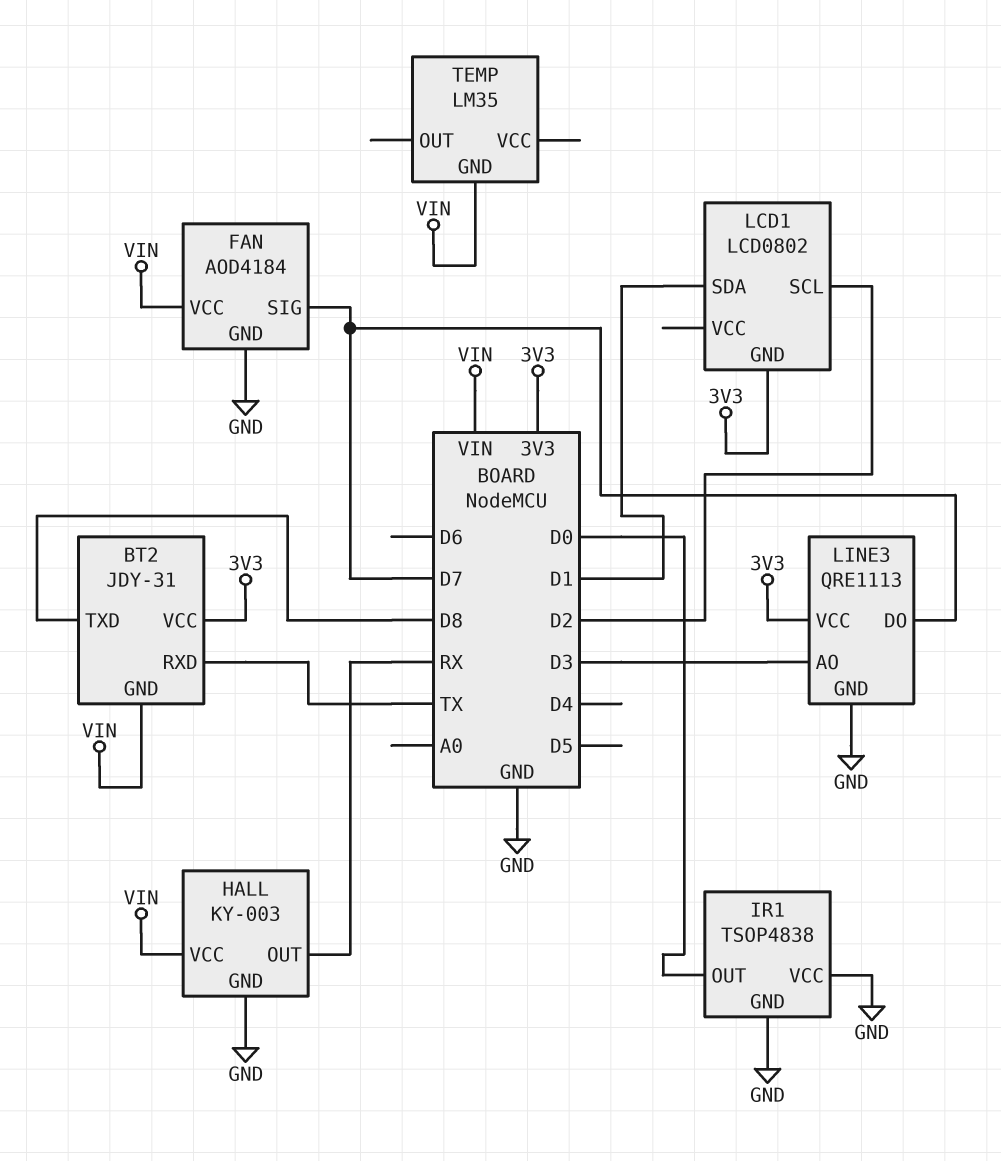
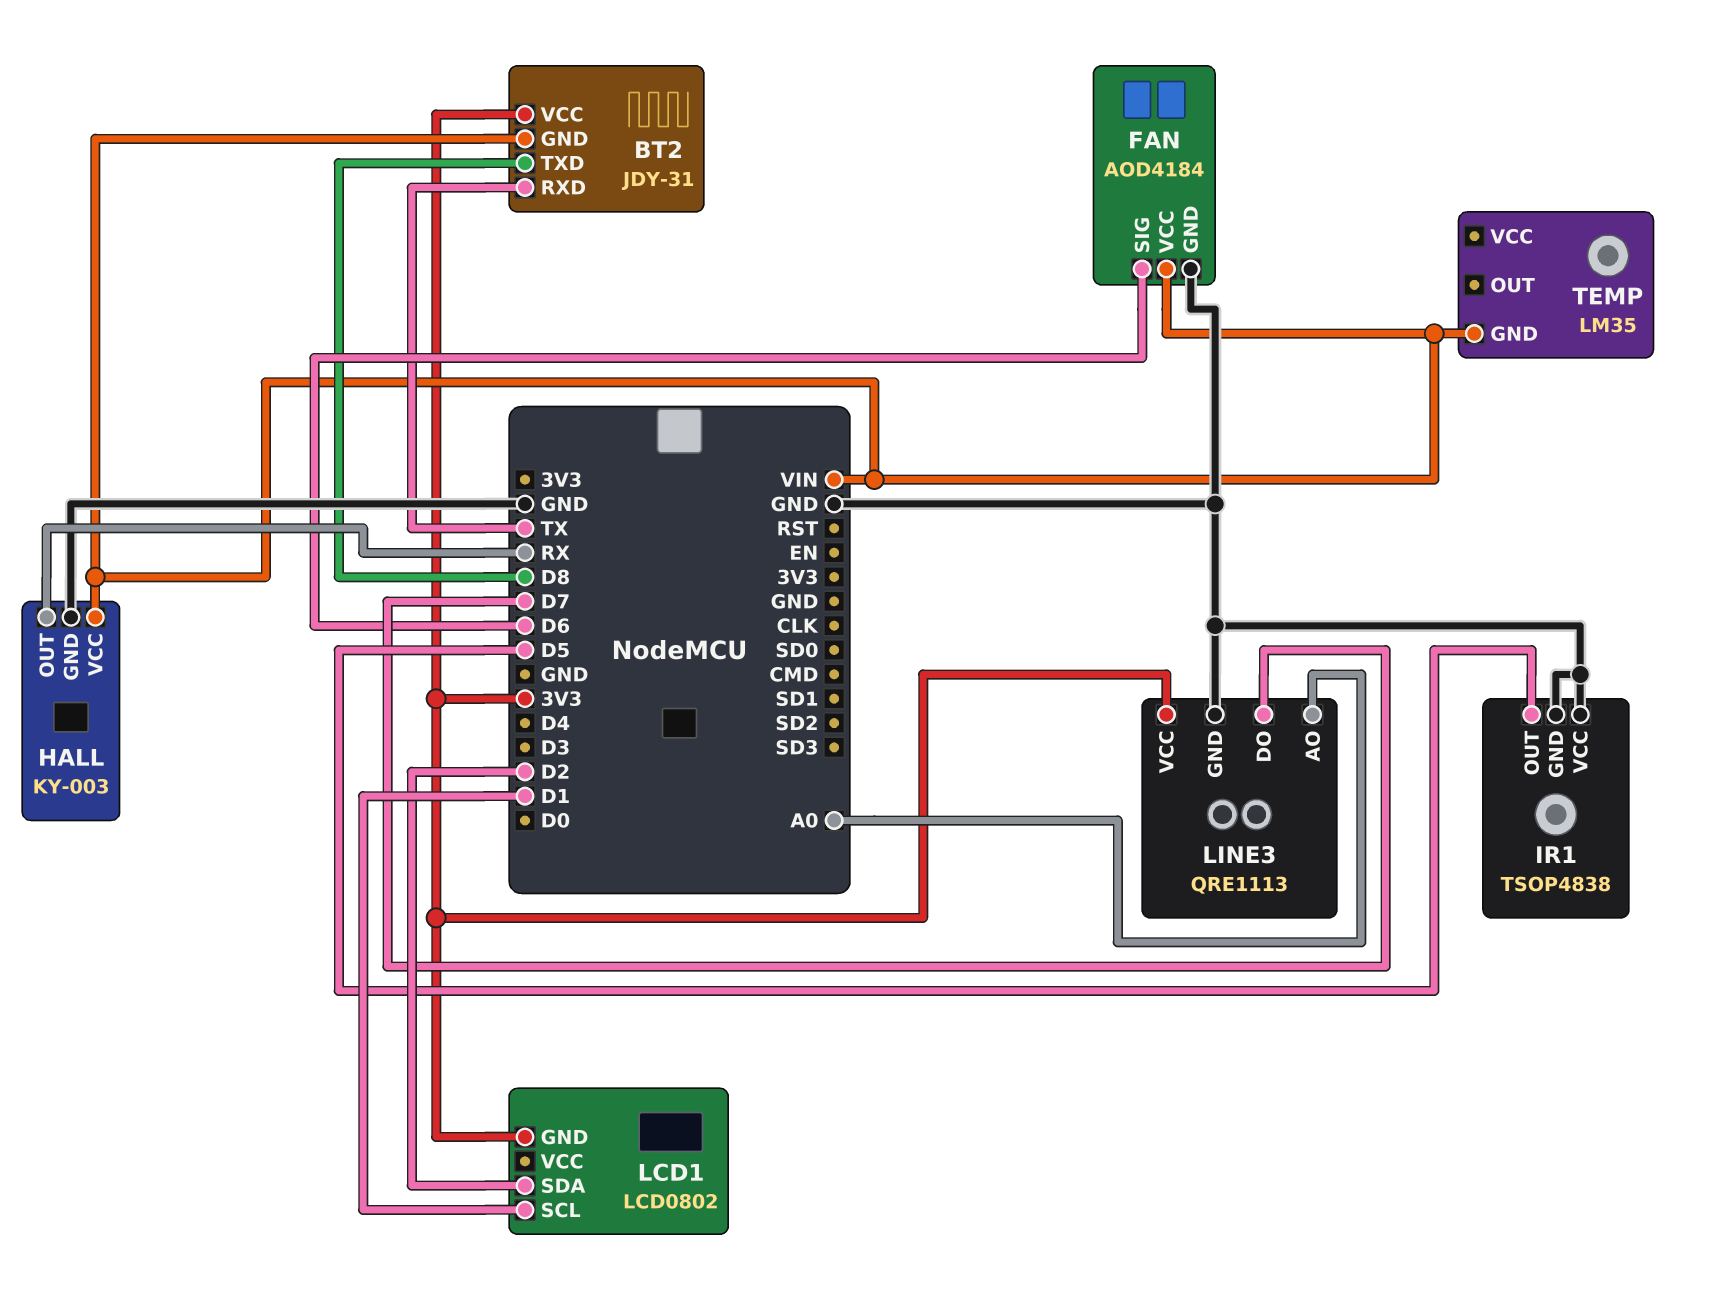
FAN pin SIG: D7 -> D6
IR1 pin OUT: D0 -> D5
LCD1 pin SCL: D2 -> D1
LCD1 pin SDA: D1 -> D2
LINE3 pin AO: D3 -> A0

